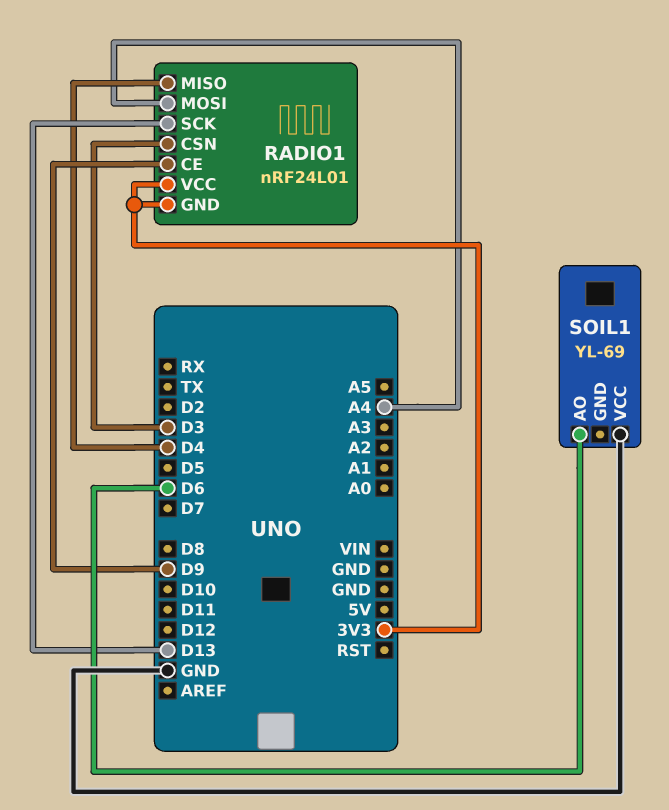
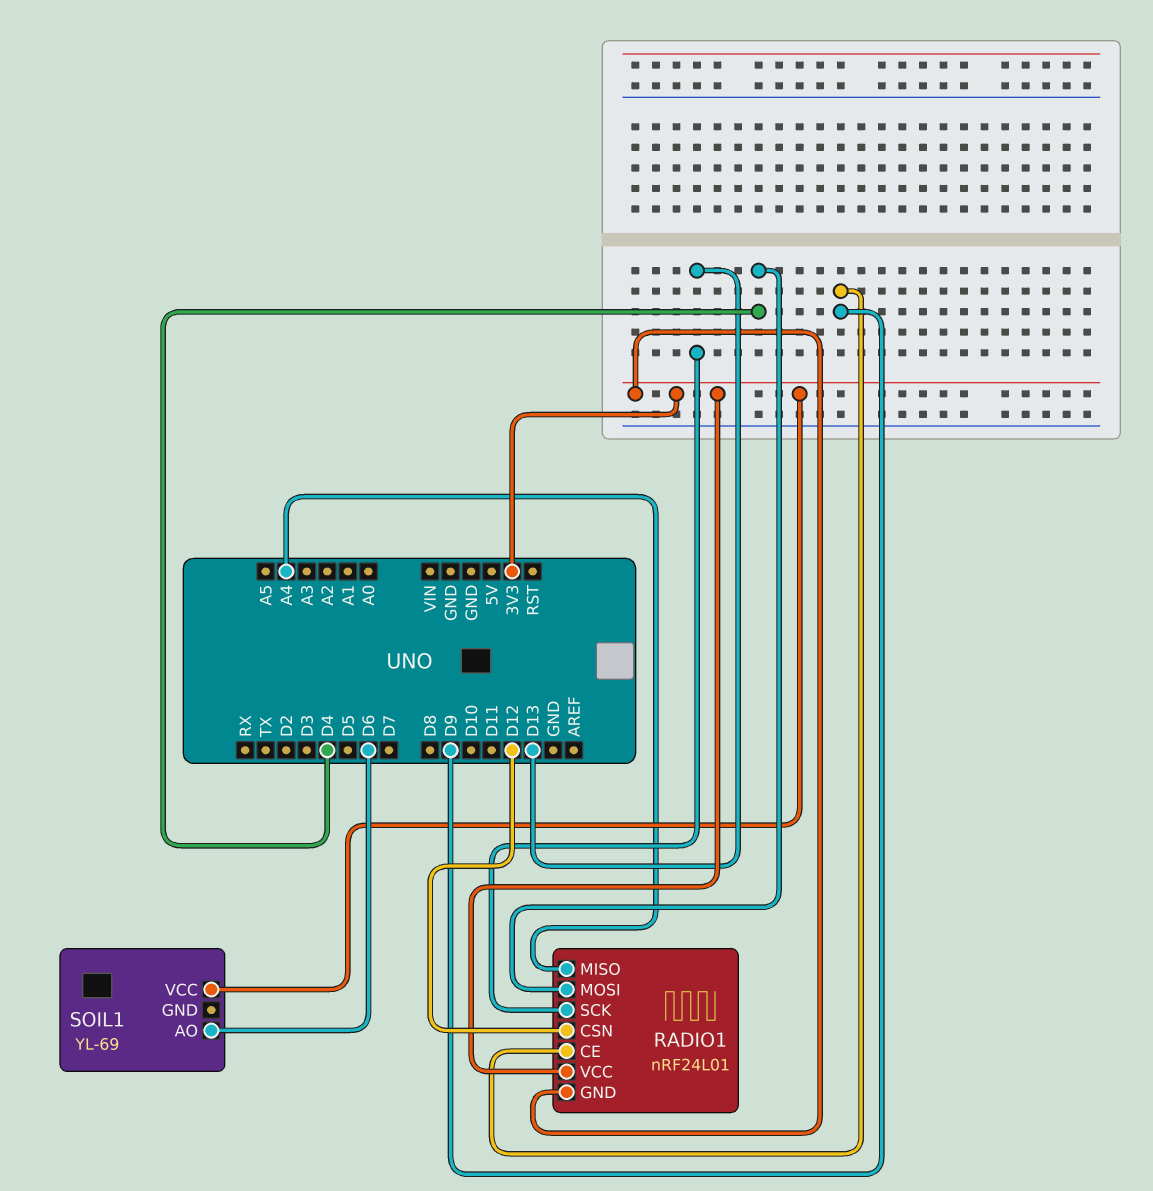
RADIO1 pin CSN: D3 -> D12
RADIO1 pin MISO: D4 -> A4
RADIO1 pin MOSI: A4 -> D4
SOIL1 pin VCC: GND -> 3V3

